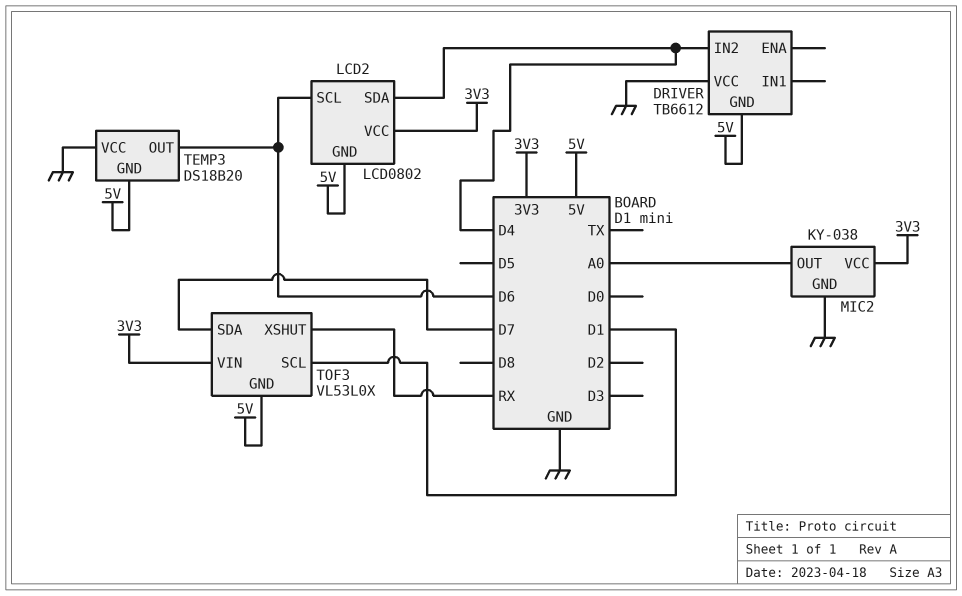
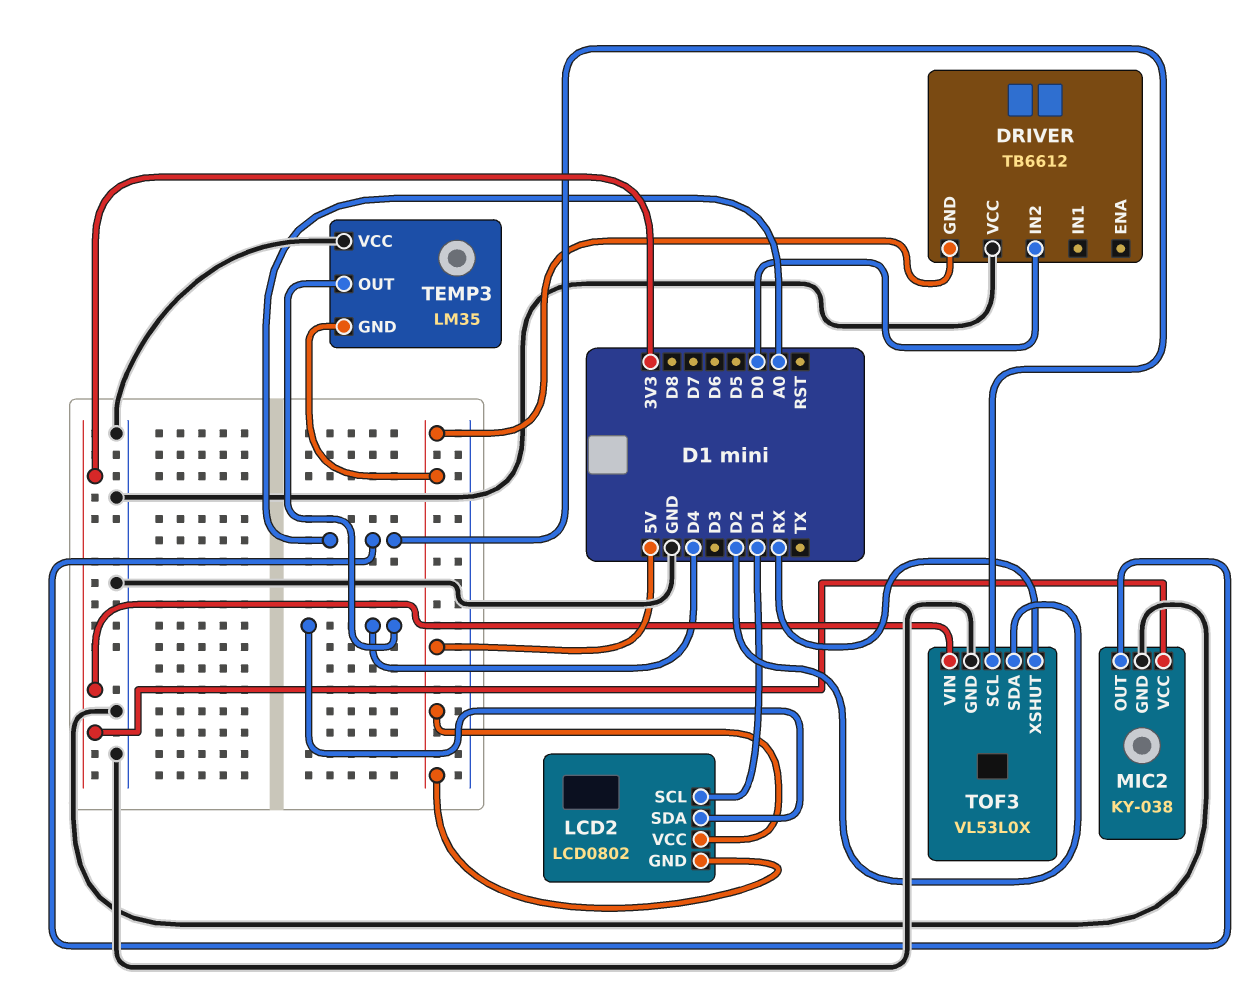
DRIVER pin IN2: D4 -> D0
LCD2 pin SCL: D6 -> D1
LCD2 pin VCC: 3V3 -> 5V
TEMP3: DS18B20 -> LM35
TEMP3 pin OUT: D6 -> D4
TOF3 pin GND: 5V -> GND
TOF3 pin SCL: D1 -> A0
TOF3 pin SDA: D7 -> D2

